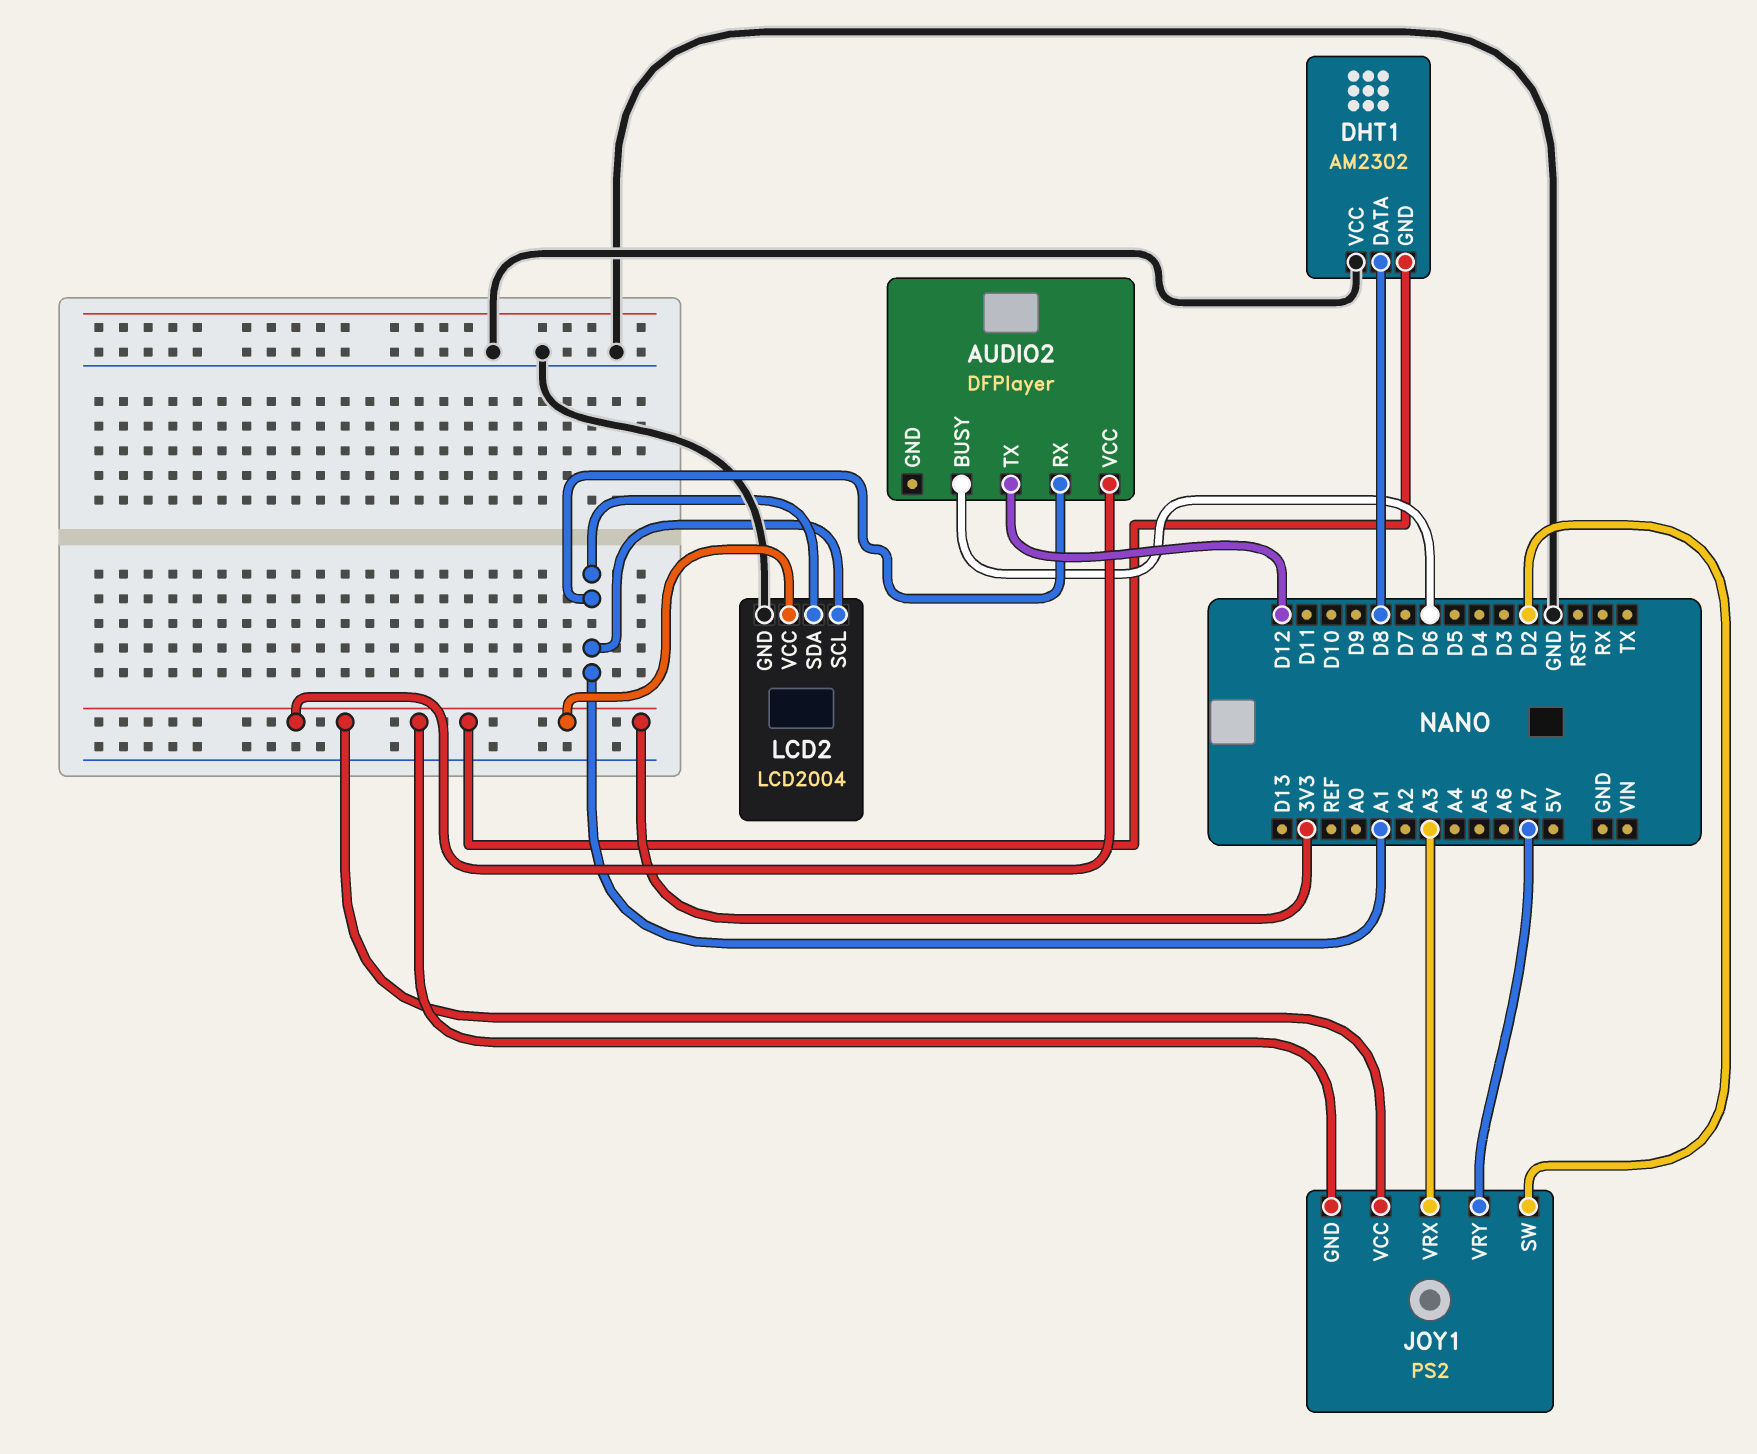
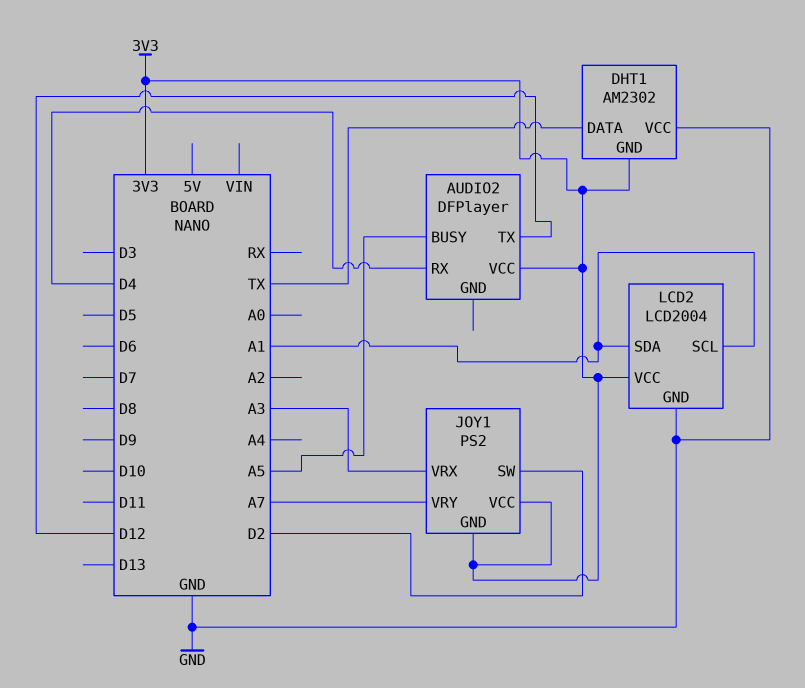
AUDIO2 pin BUSY: D6 -> A5
AUDIO2 pin RX: A1 -> D4
DHT1 pin DATA: D8 -> TX

